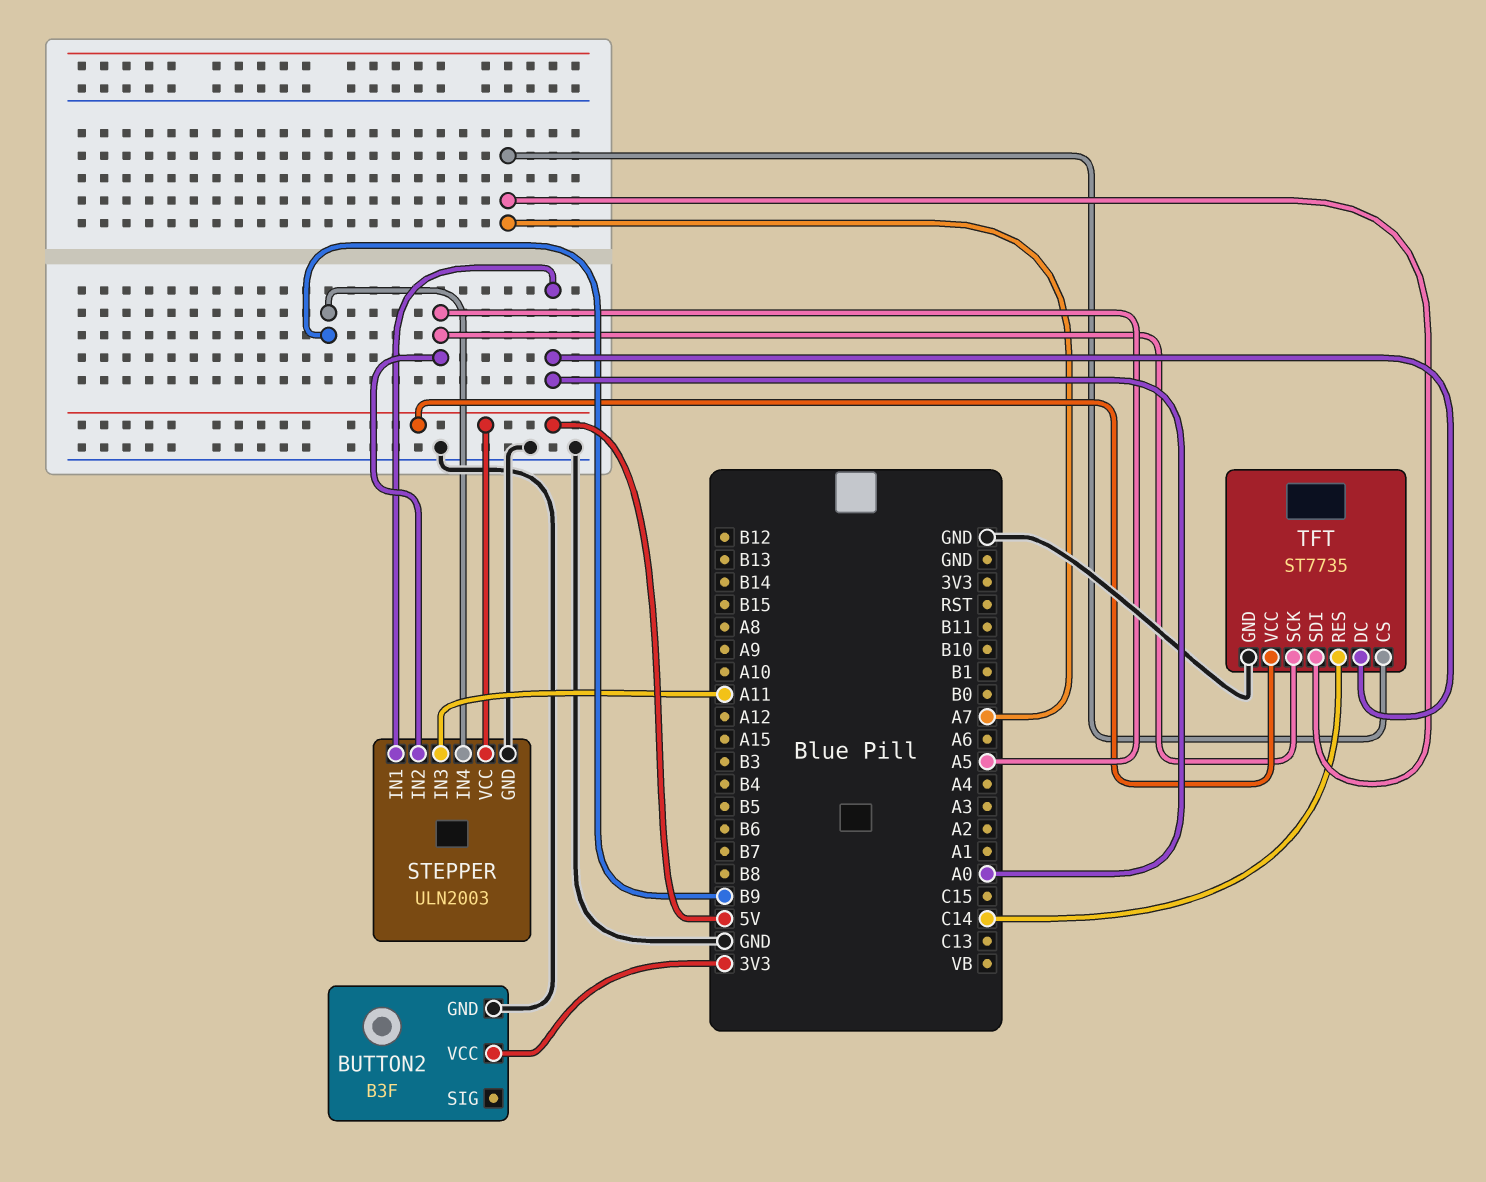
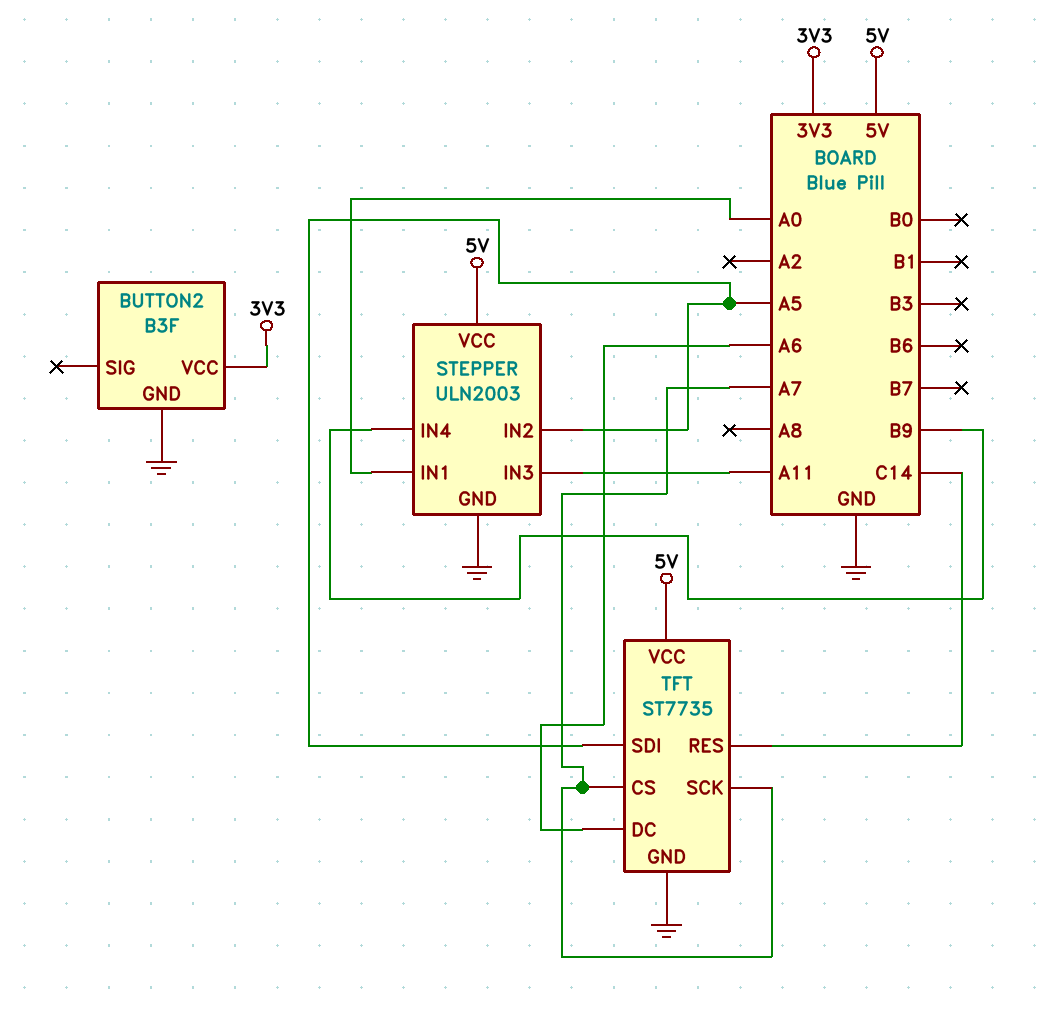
TFT pin DC: A0 -> A6
TFT pin SCK: A5 -> A7
TFT pin SDI: A7 -> A5

